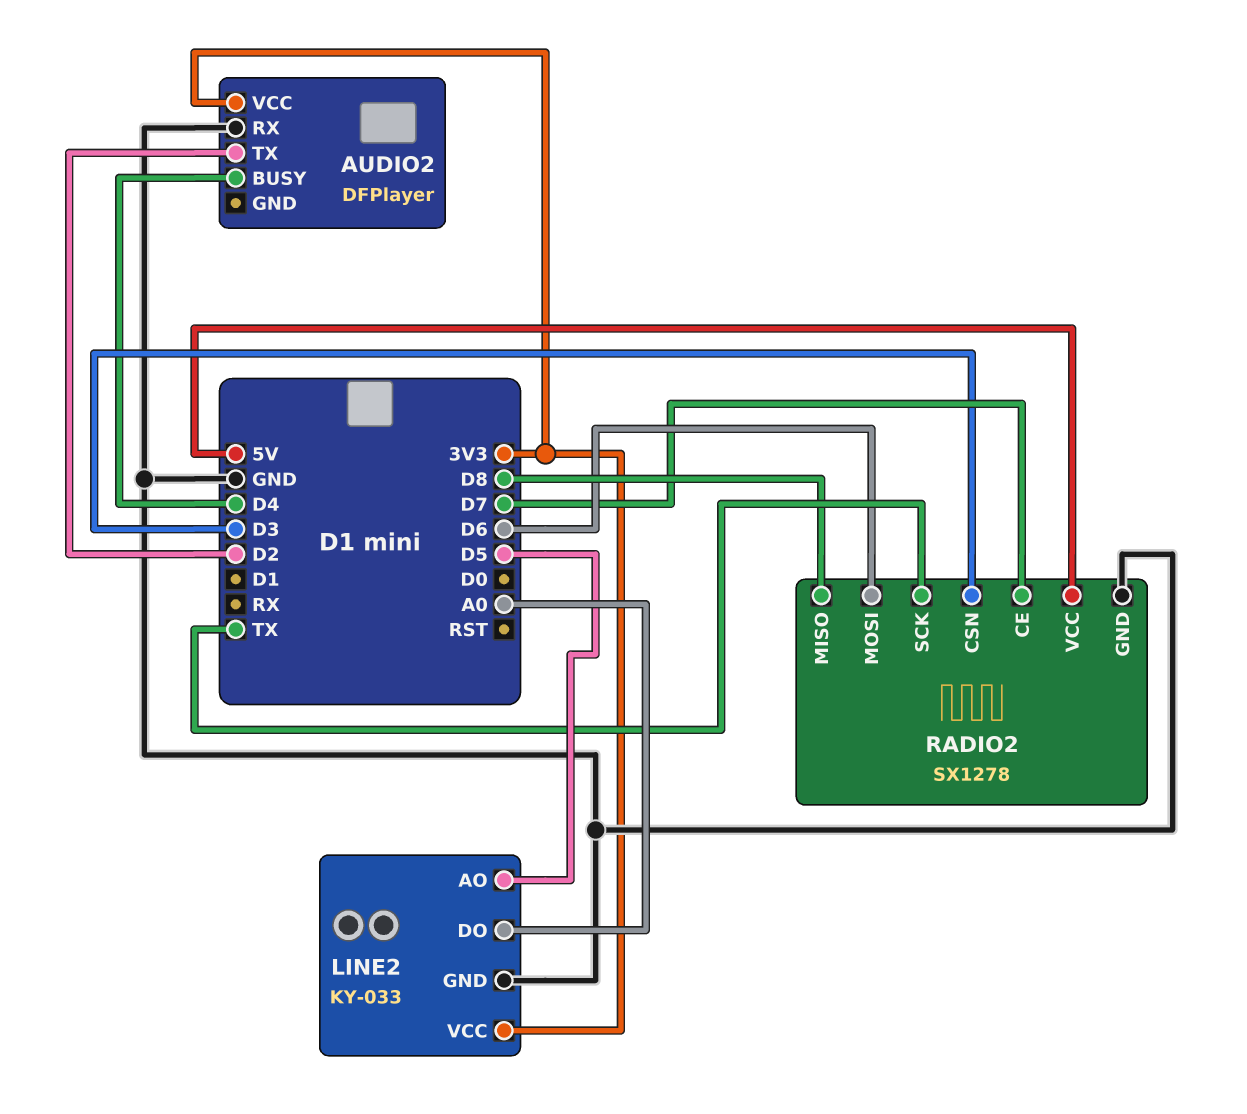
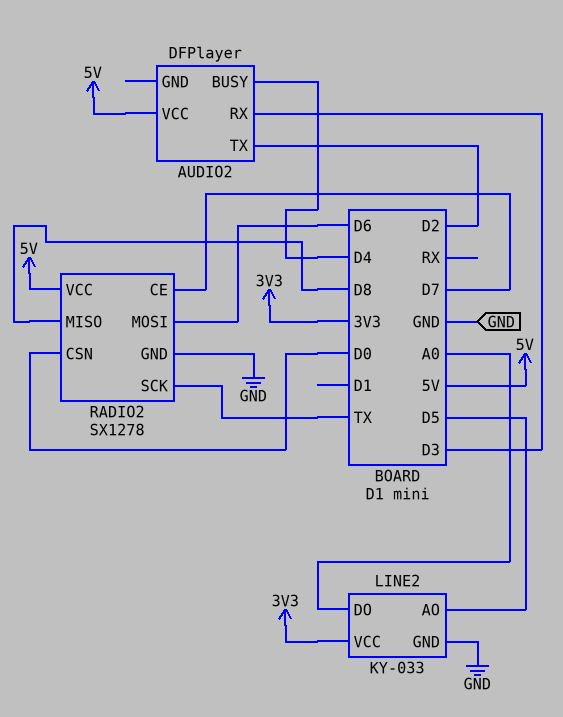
AUDIO2 pin RX: GND -> D3
AUDIO2 pin VCC: 3V3 -> 5V
RADIO2 pin CSN: D3 -> D0

